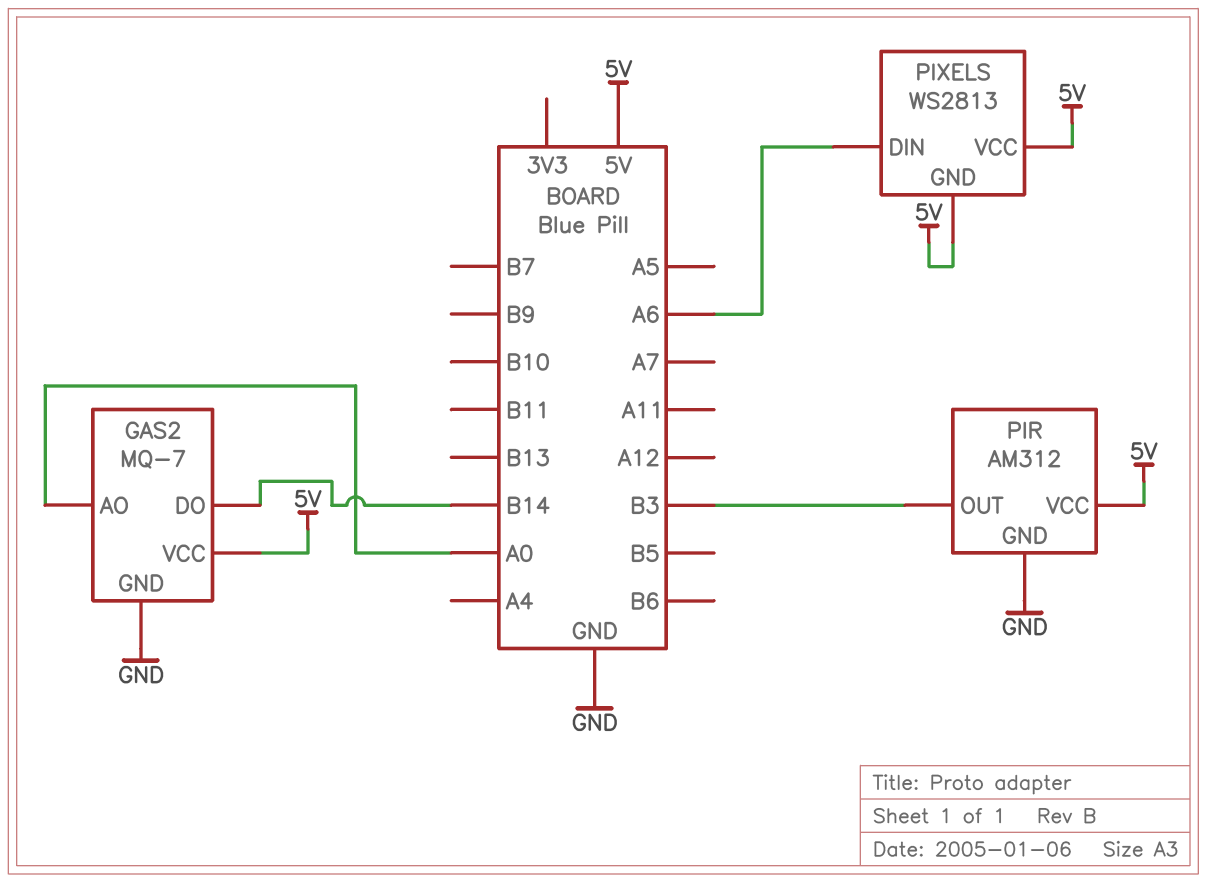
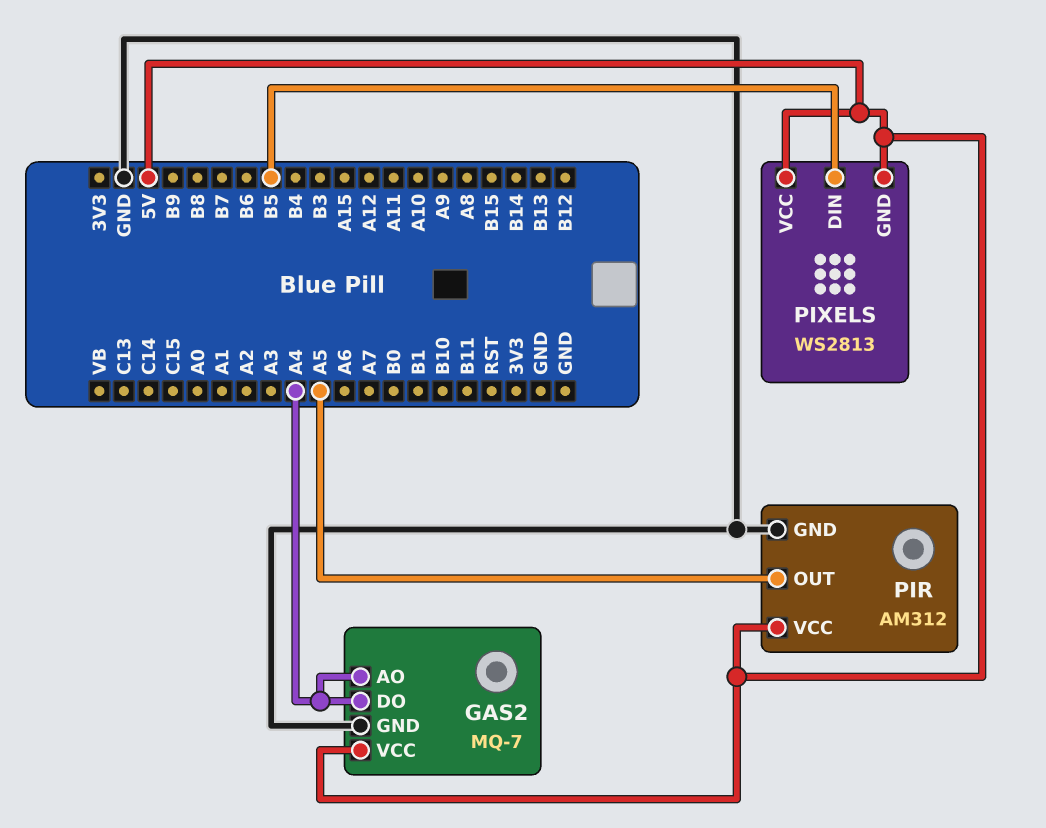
GAS2 pin AO: A0 -> A4
GAS2 pin DO: B14 -> A4
PIR pin OUT: B3 -> A5
PIXELS pin DIN: A6 -> B5

